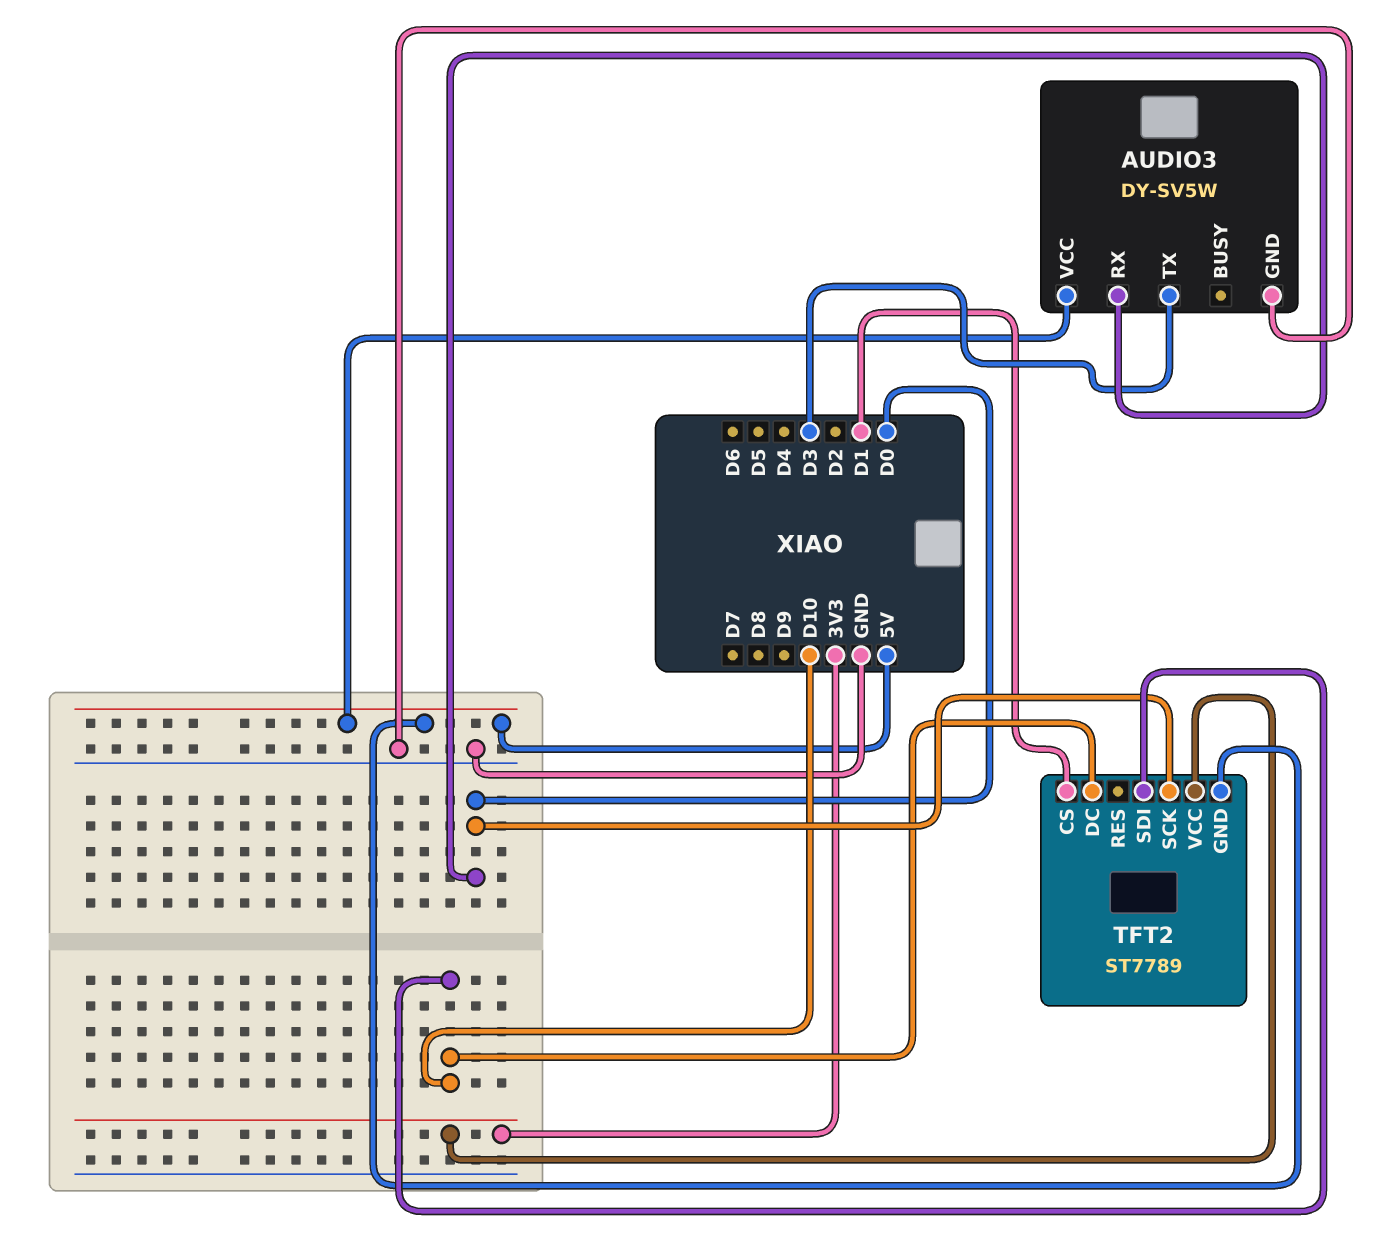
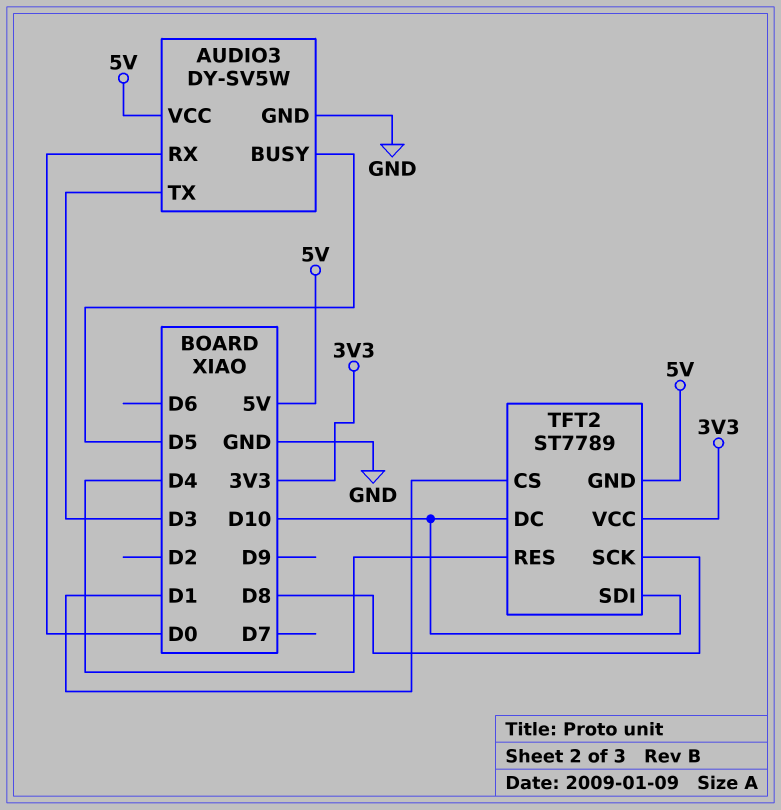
AUDIO3 pin BUSY: none -> D5
TFT2 pin RES: none -> D4
TFT2 pin SCK: D0 -> D8

